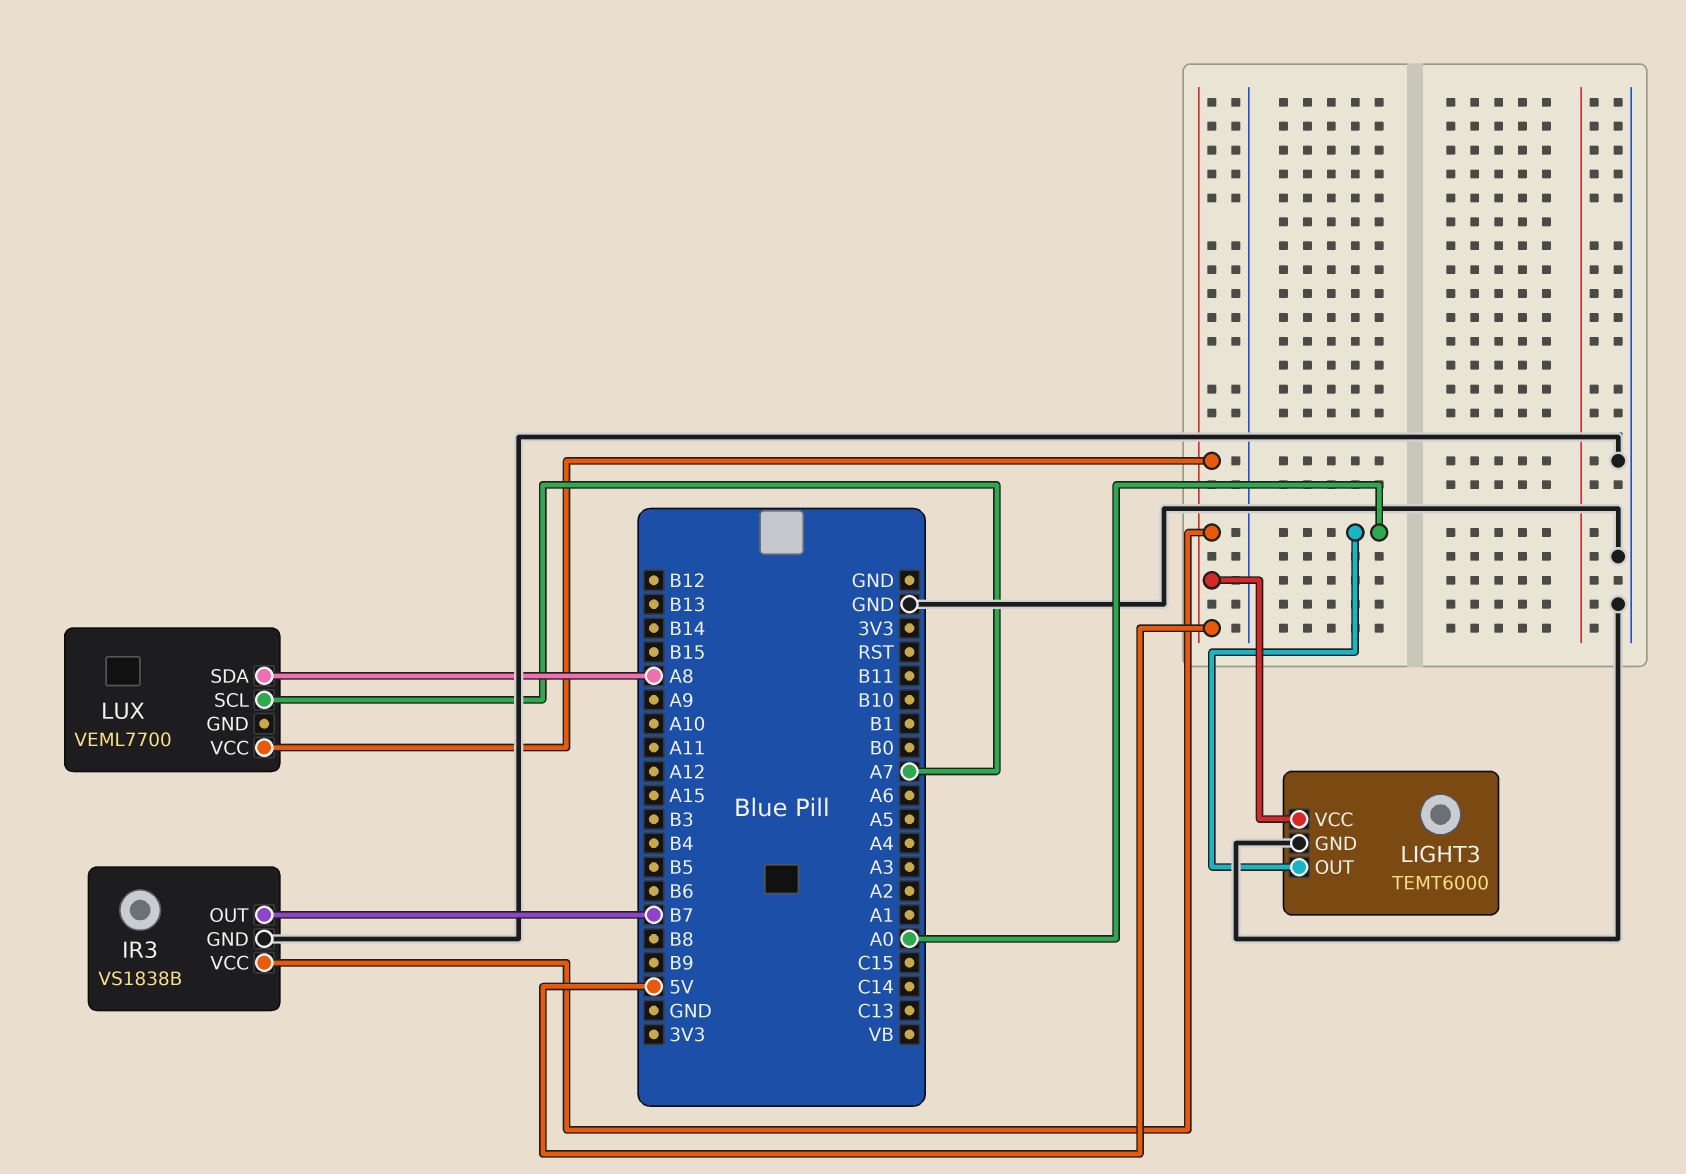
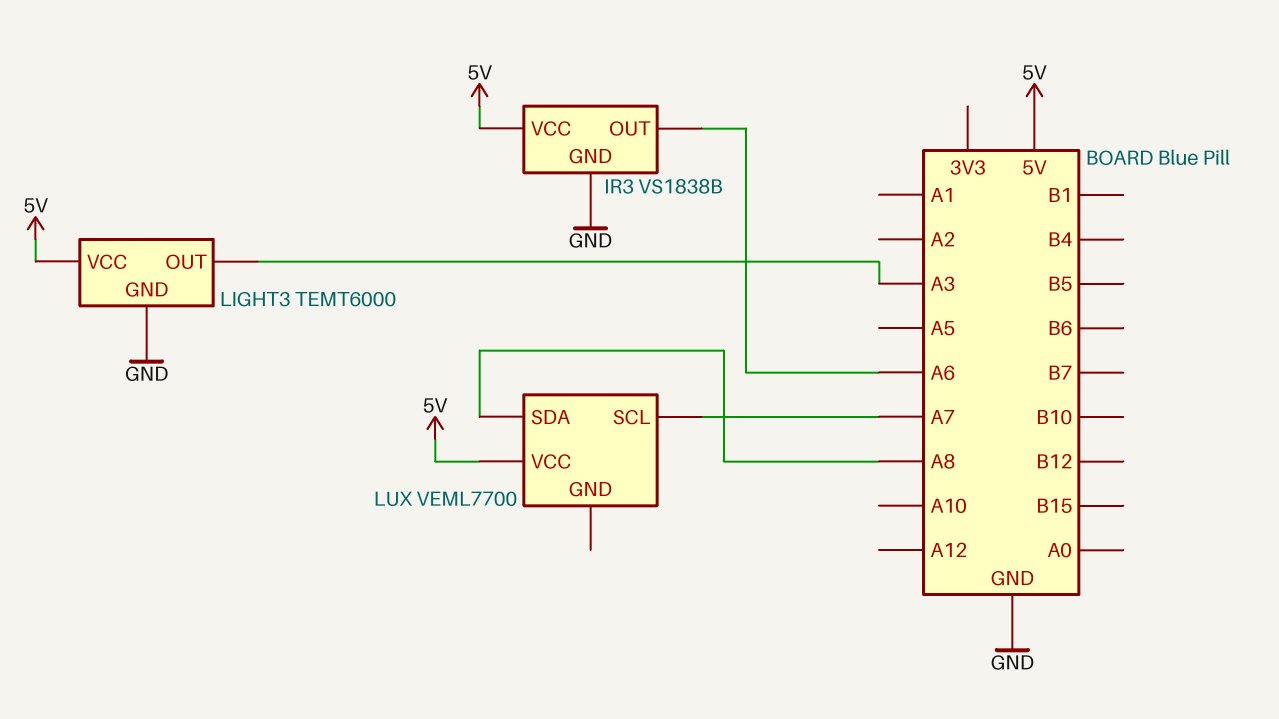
IR3 pin OUT: B7 -> A6
LIGHT3 pin OUT: A0 -> A3

